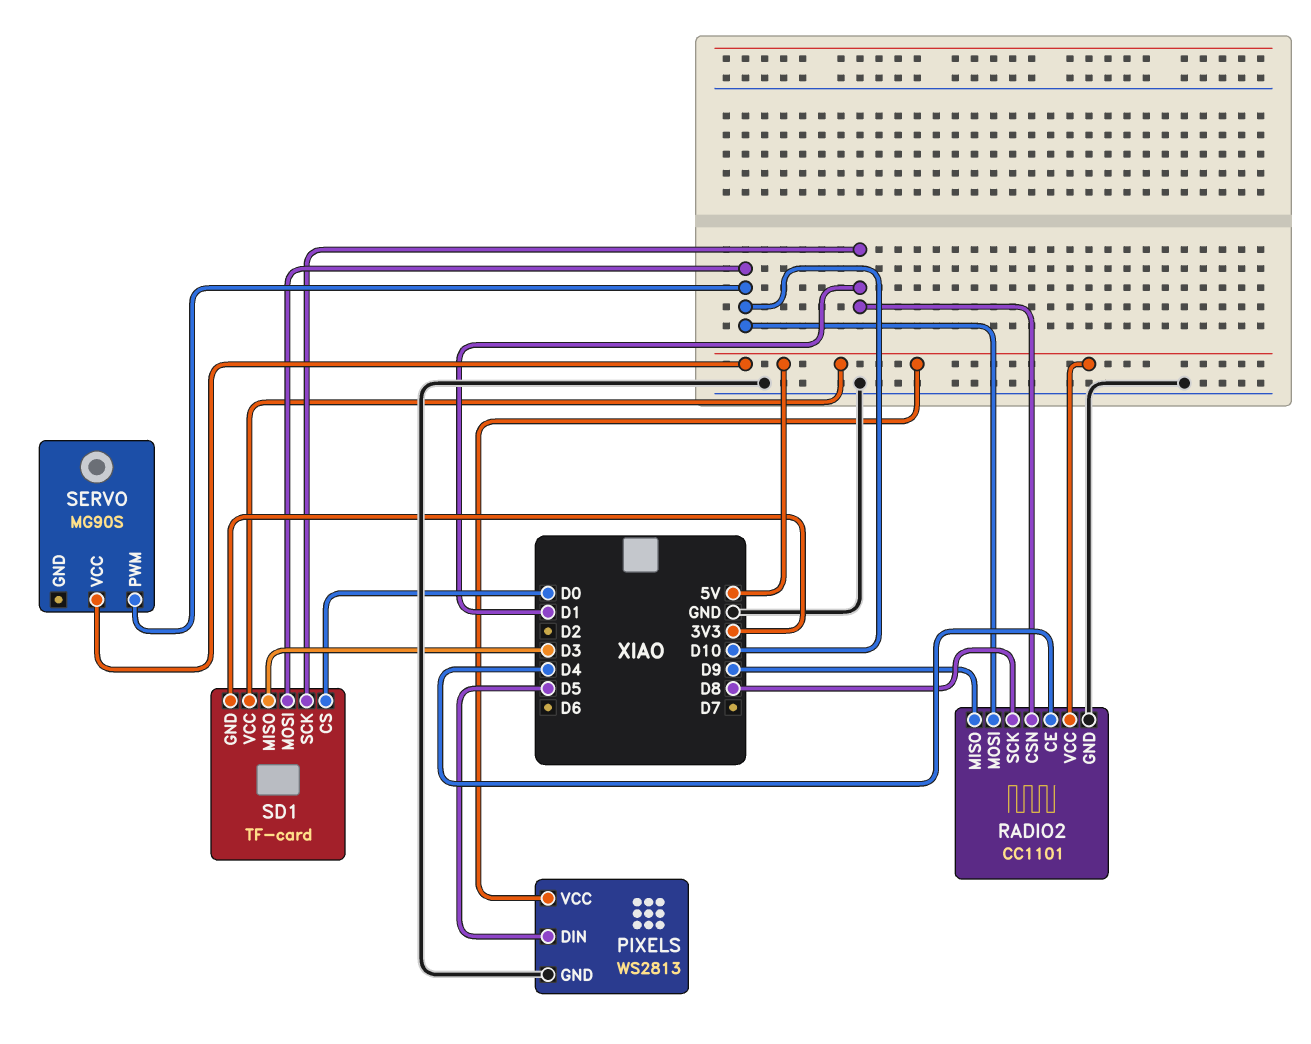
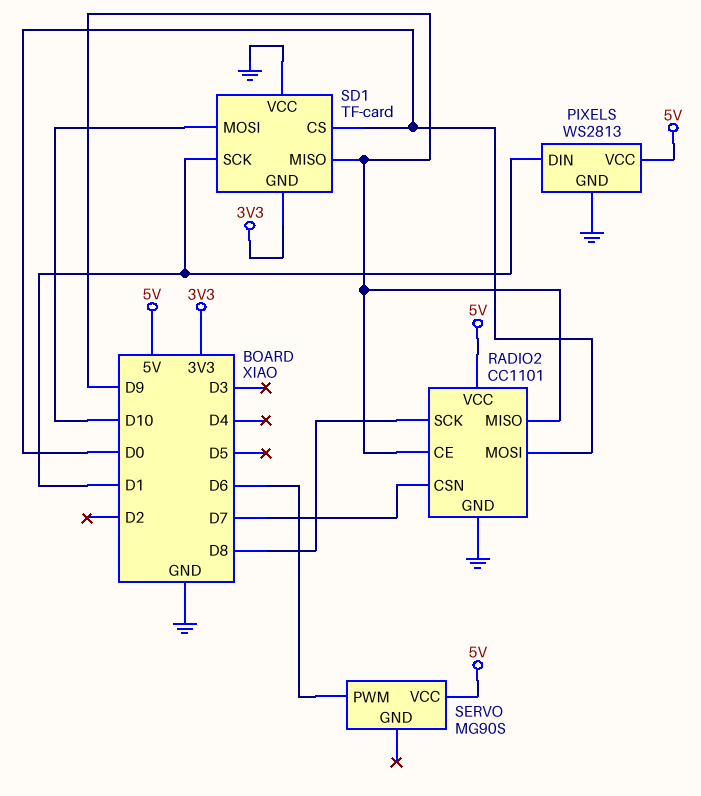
PIXELS pin DIN: D5 -> D1
RADIO2 pin CE: D4 -> D9
RADIO2 pin CSN: D1 -> D7
RADIO2 pin MOSI: D10 -> D0
SD1 pin MISO: D3 -> D9
SD1 pin VCC: 5V -> GND
SERVO pin PWM: D10 -> D6

